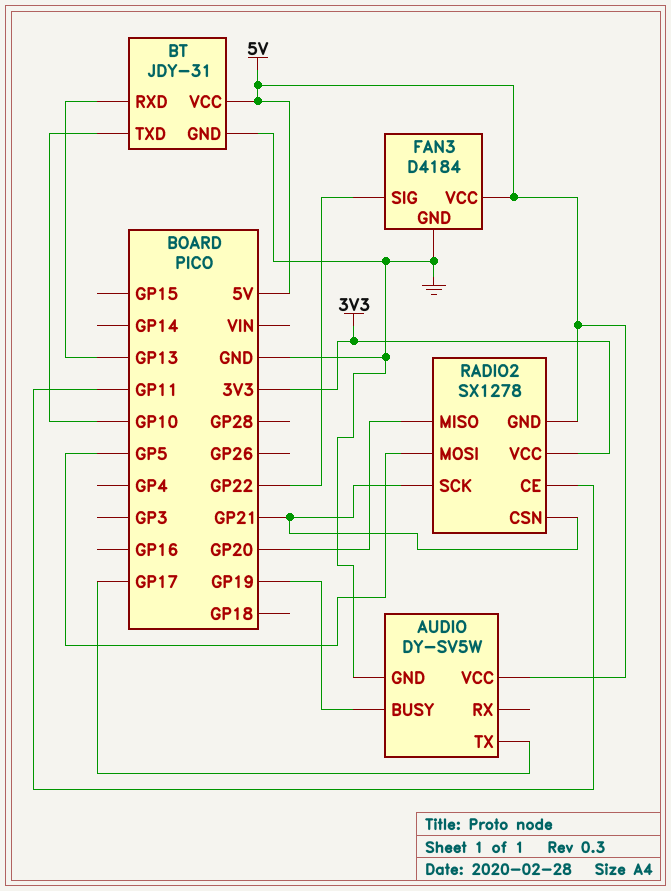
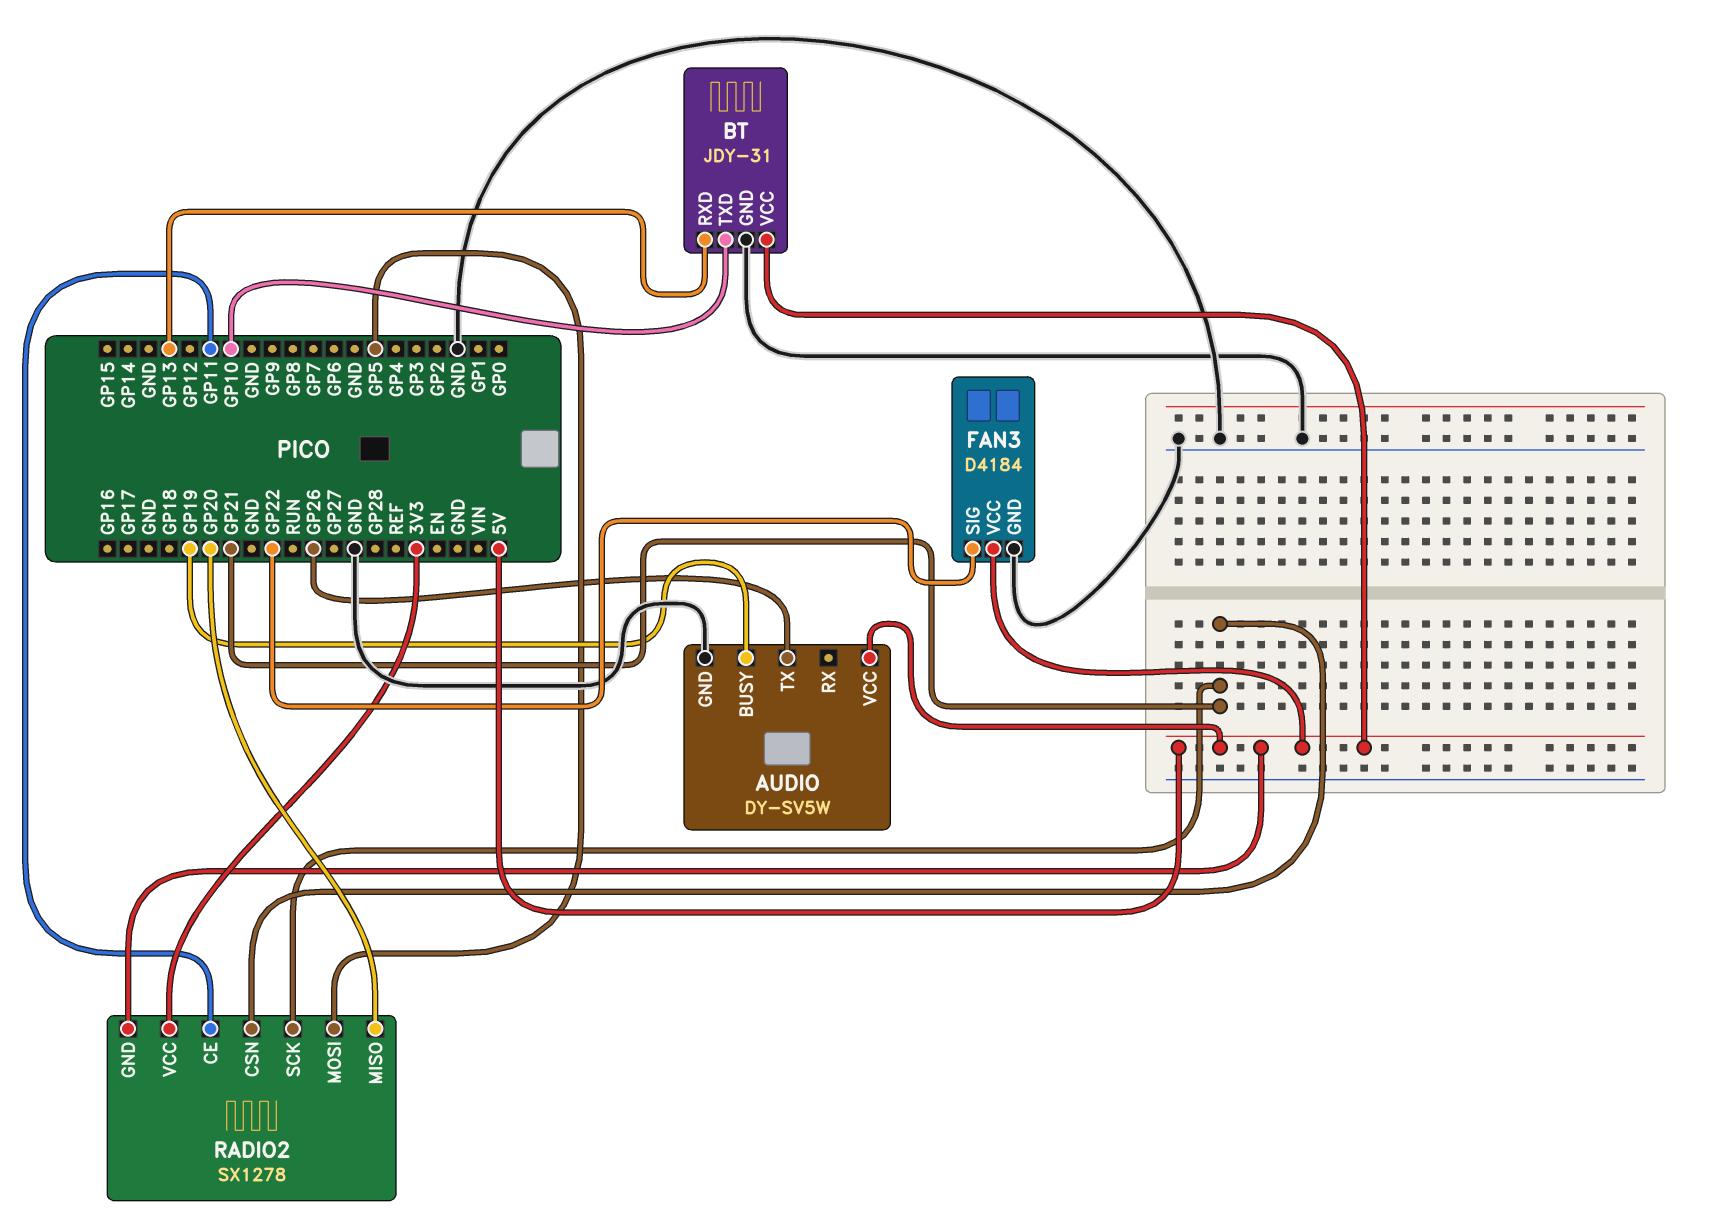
AUDIO pin TX: GP17 -> GP26

